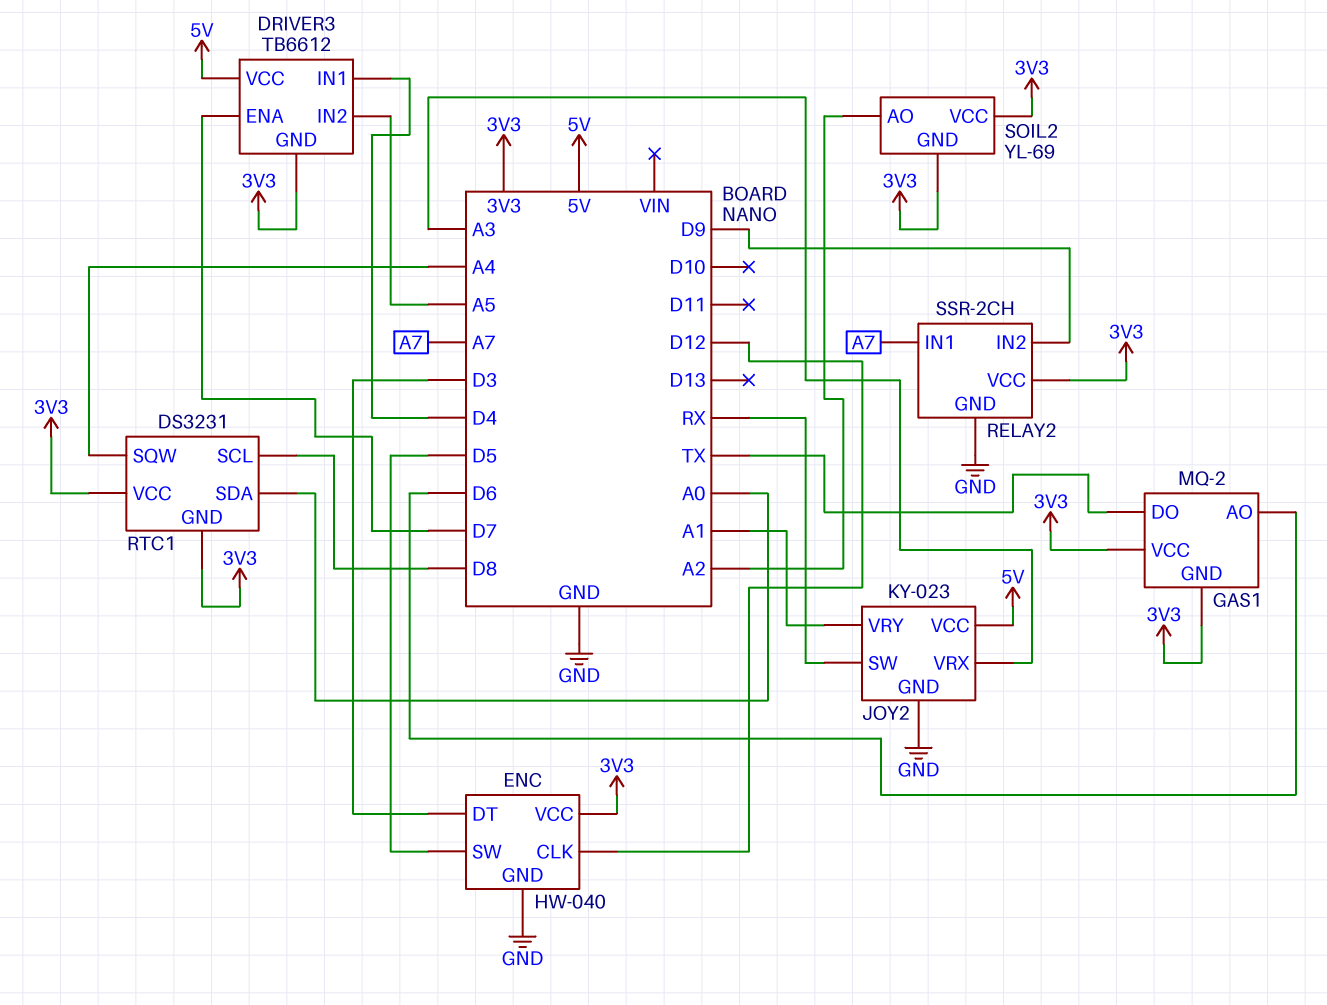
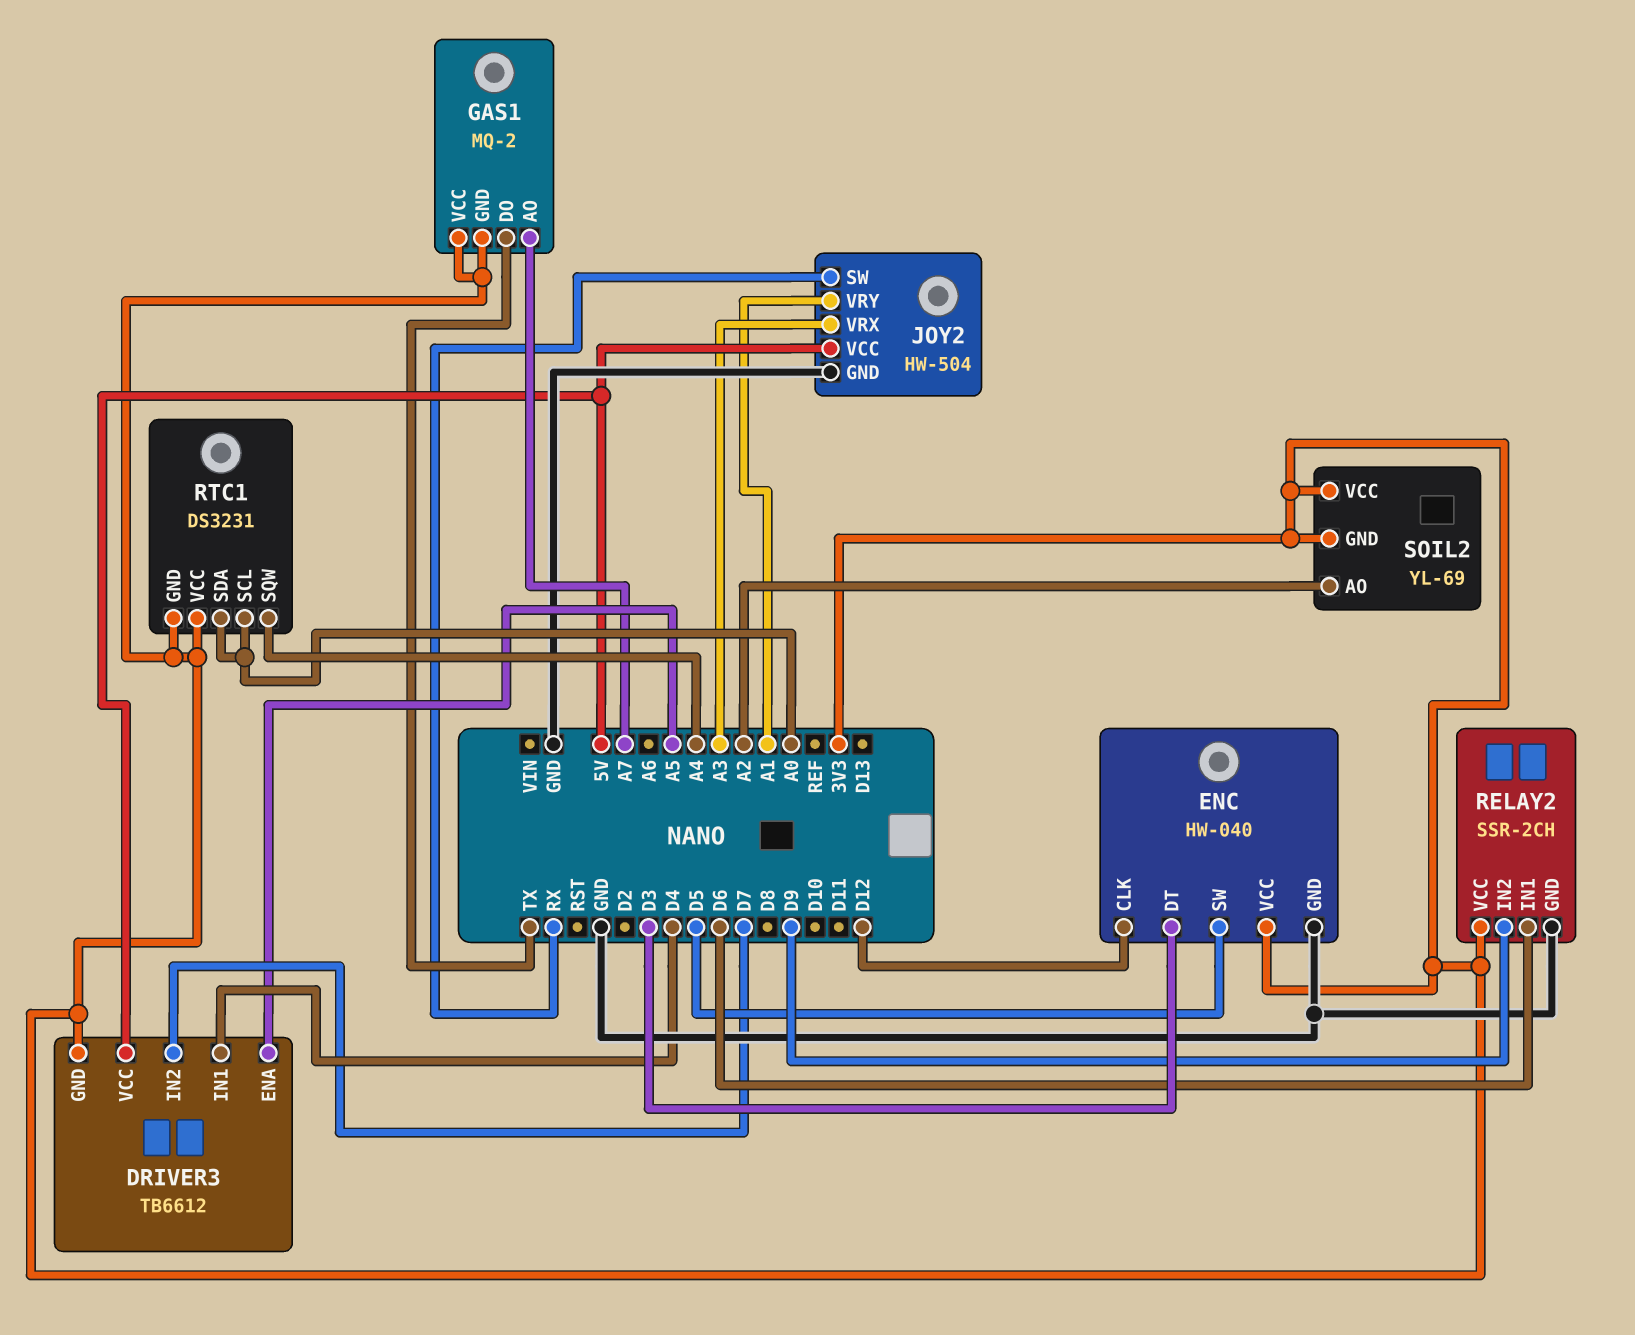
DRIVER3 pin ENA: D7 -> A5
DRIVER3 pin IN2: A5 -> D7
GAS1 pin AO: D6 -> A7
JOY2: KY-023 -> HW-504
RELAY2 pin IN1: A7 -> D6
RTC1 pin SCL: D8 -> A0

